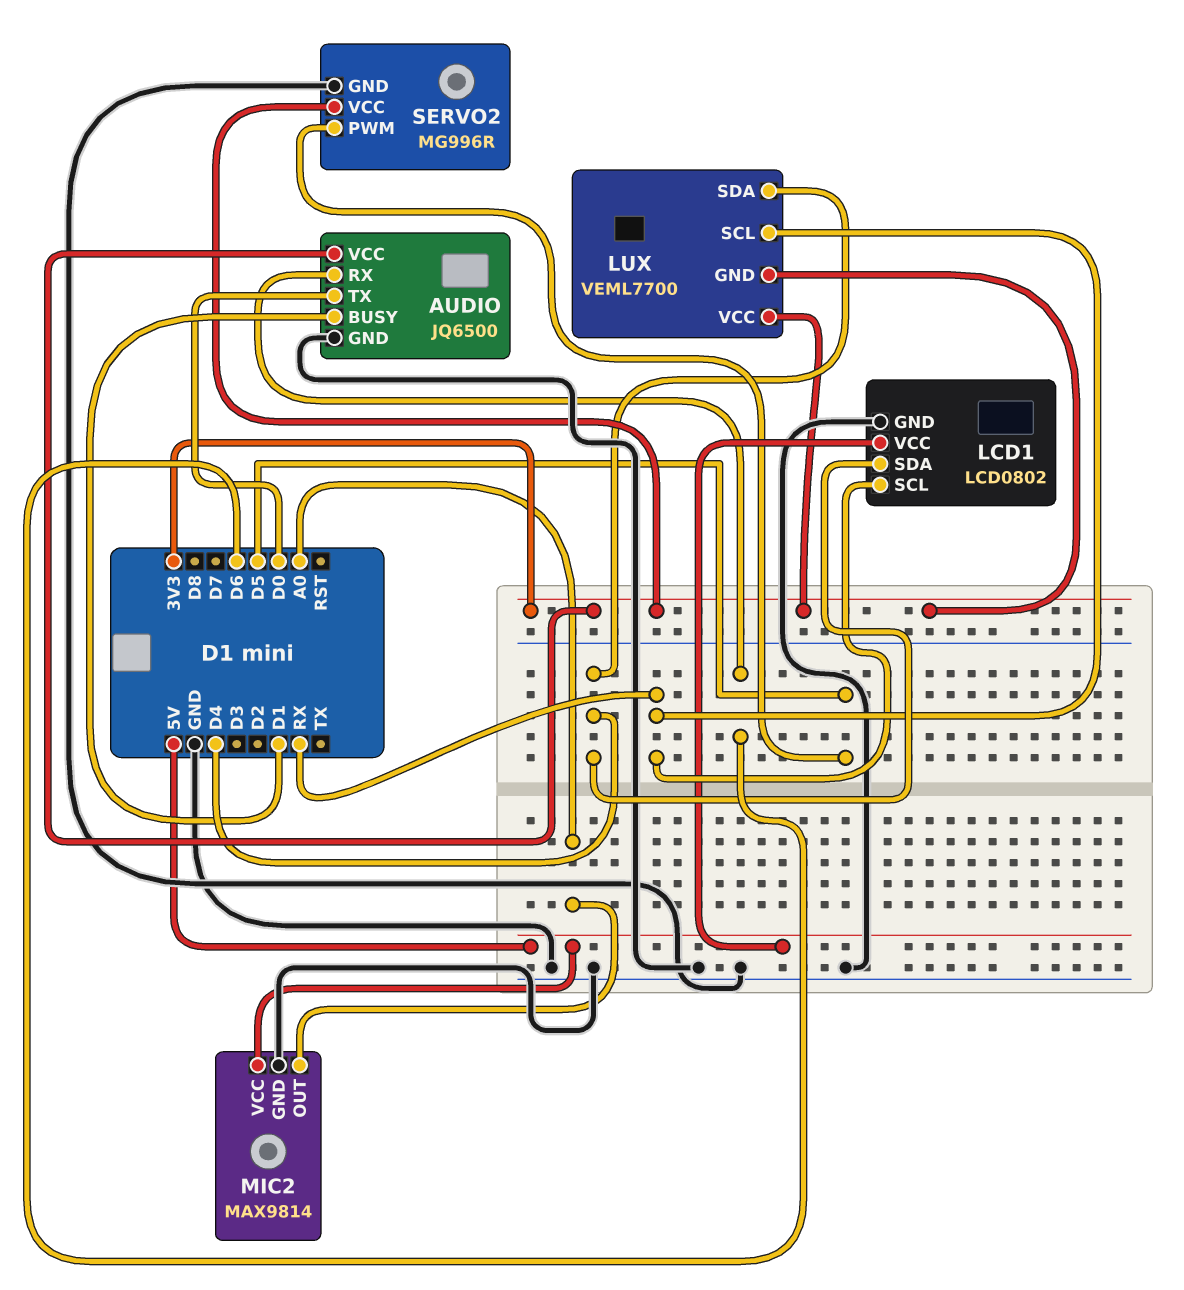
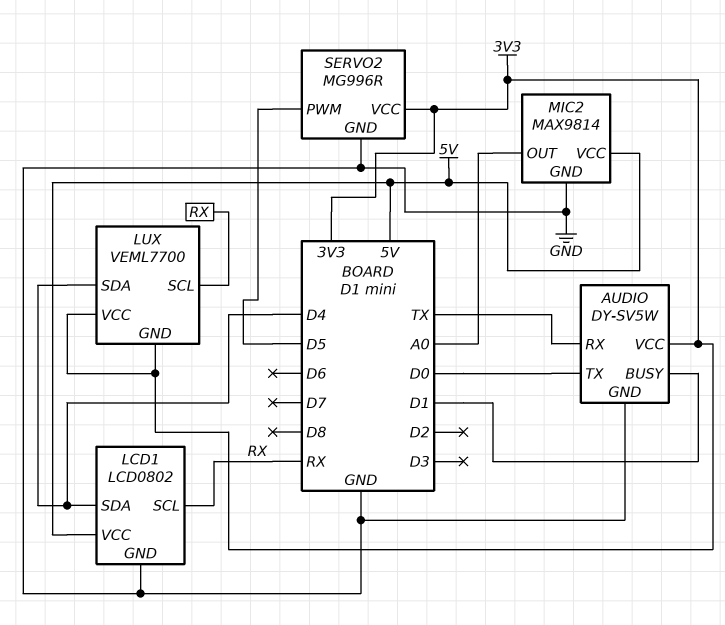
AUDIO: JQ6500 -> DY-SV5W
AUDIO pin RX: D6 -> TX

